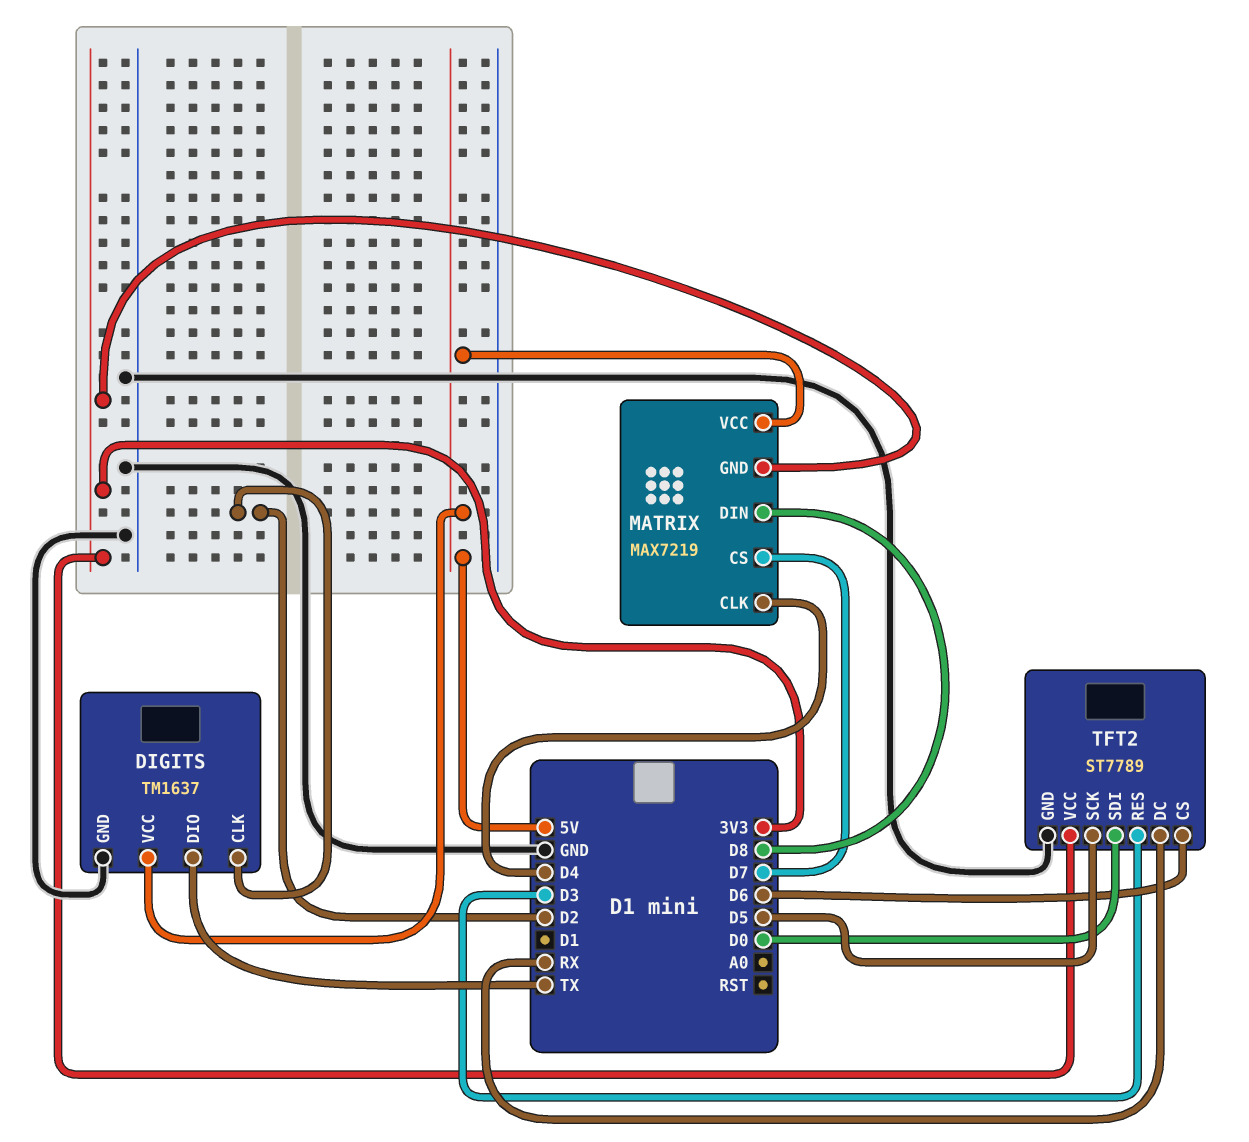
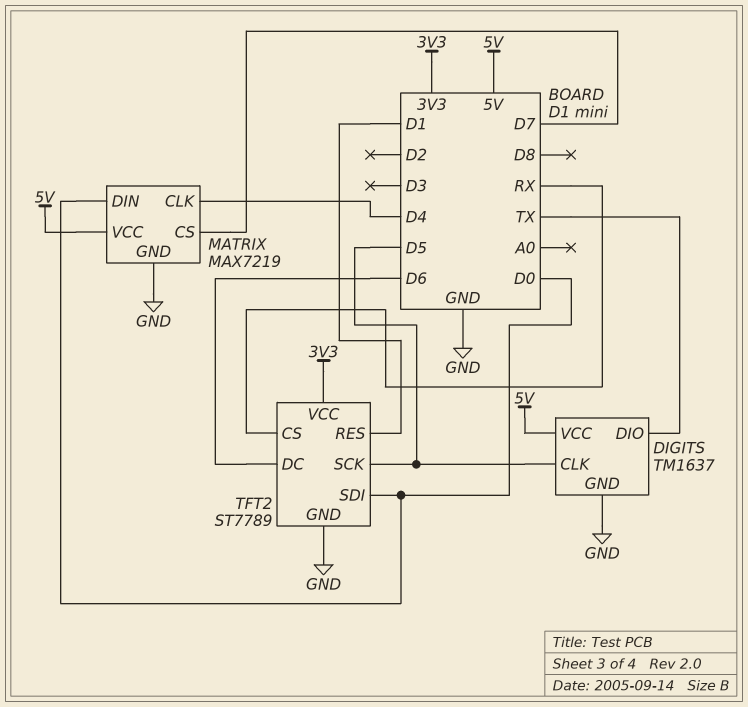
DIGITS pin CLK: D2 -> D5
MATRIX pin DIN: D8 -> D0
MATRIX pin GND: 3V3 -> GND
TFT2 pin CS: D6 -> RX
TFT2 pin DC: RX -> D6
TFT2 pin RES: D3 -> D1

